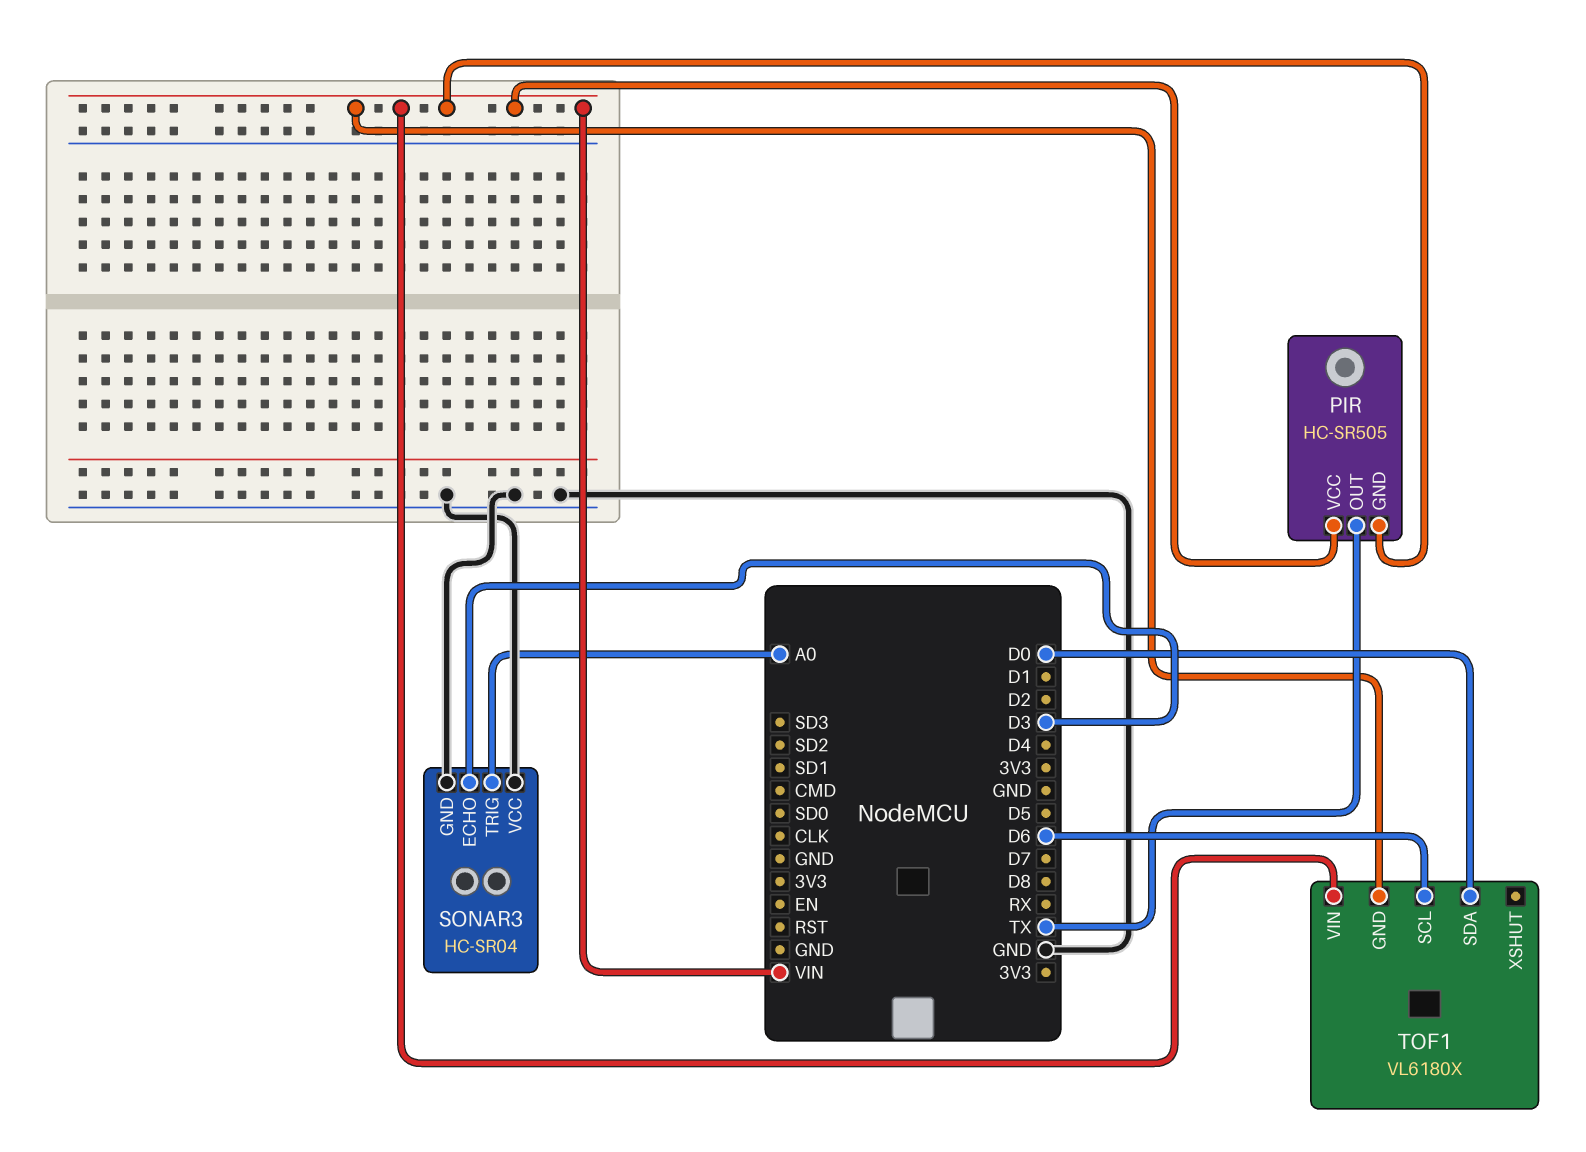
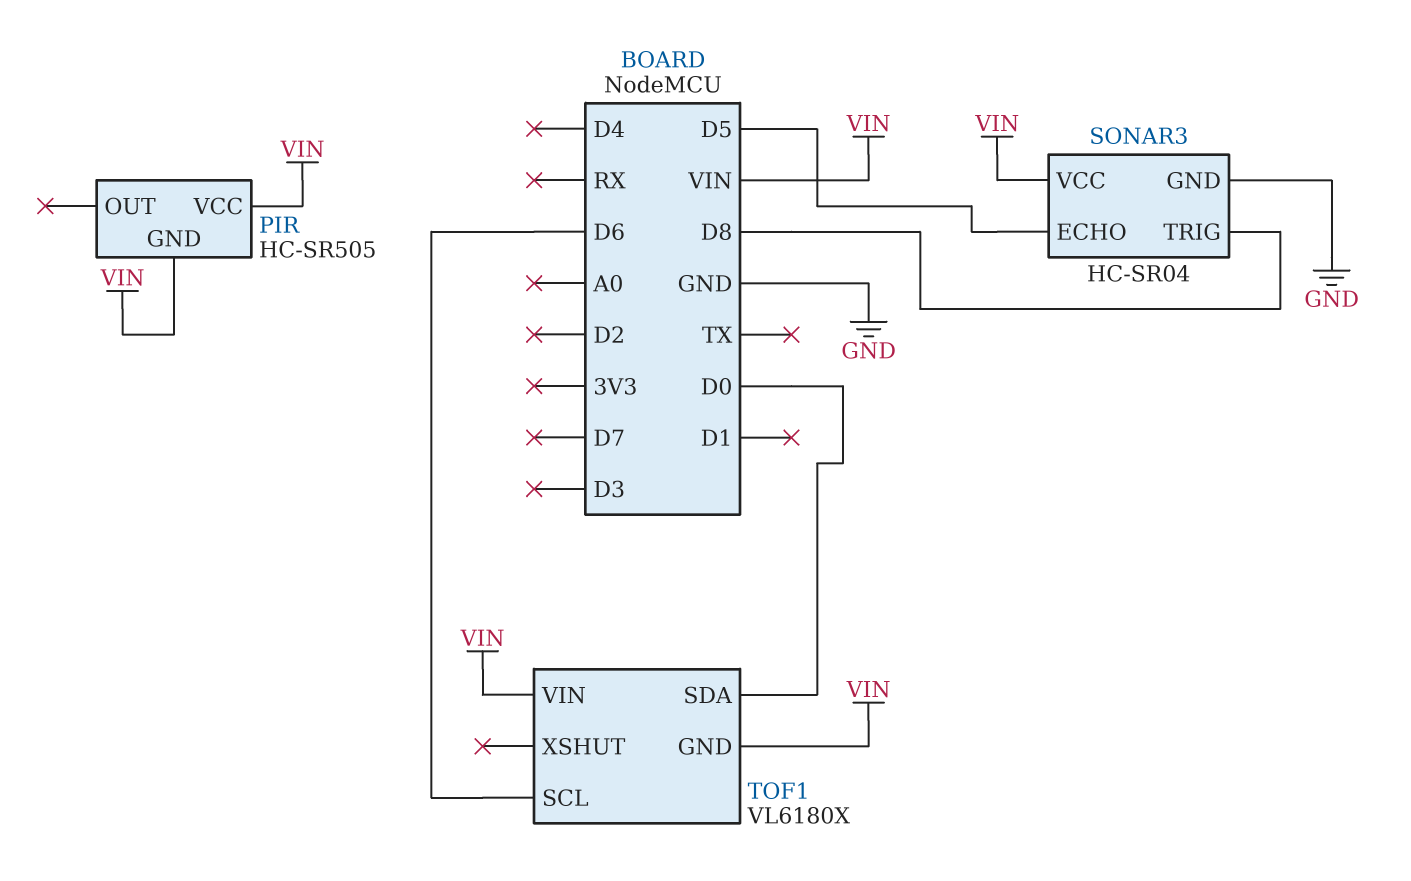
PIR pin OUT: TX -> none
SONAR3 pin ECHO: D3 -> D5
SONAR3 pin TRIG: A0 -> D8
SONAR3 pin VCC: GND -> VIN

